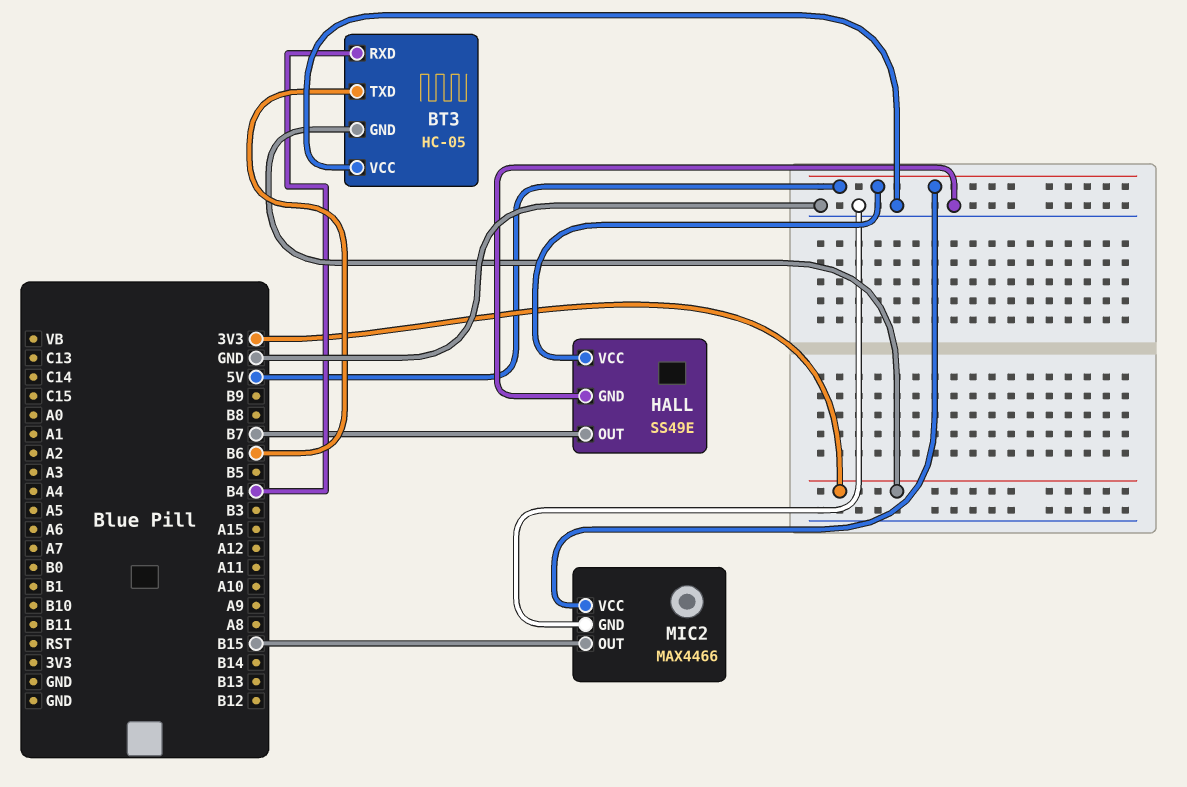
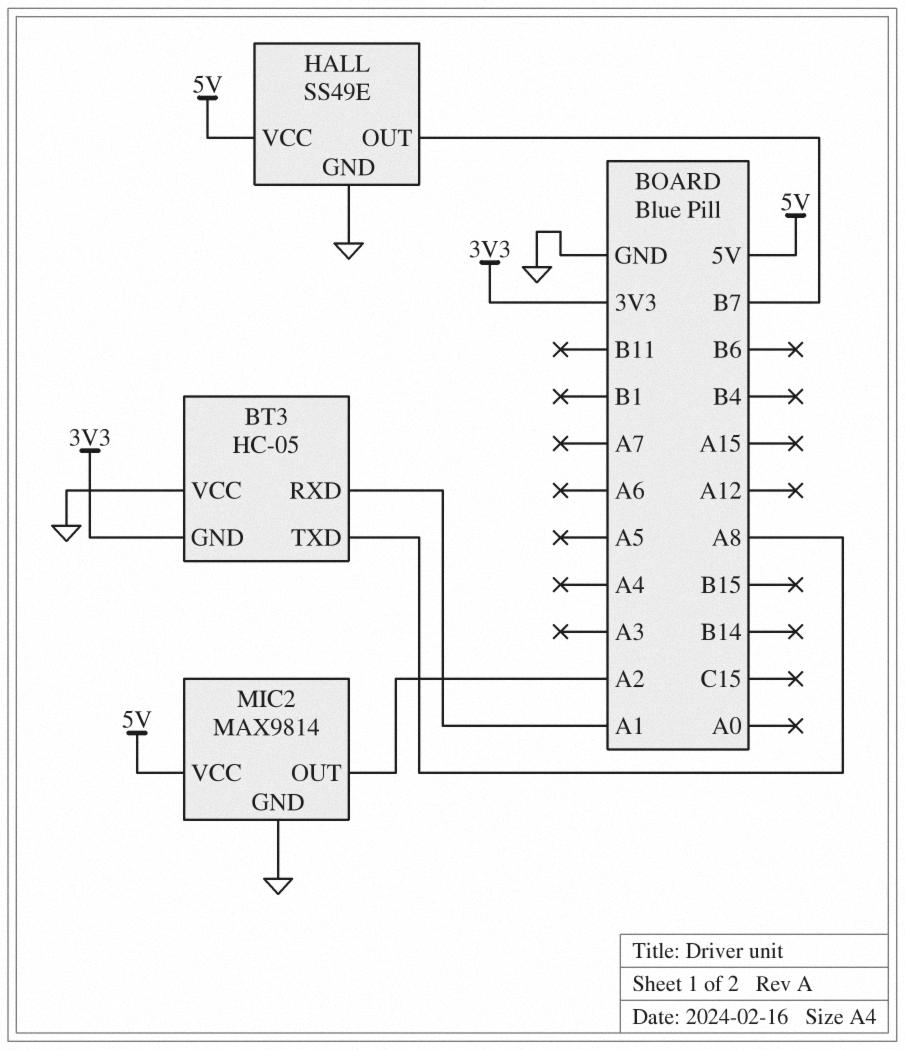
BT3 pin RXD: B4 -> A1
BT3 pin TXD: B6 -> A8
MIC2: MAX4466 -> MAX9814
MIC2 pin OUT: B15 -> A2

